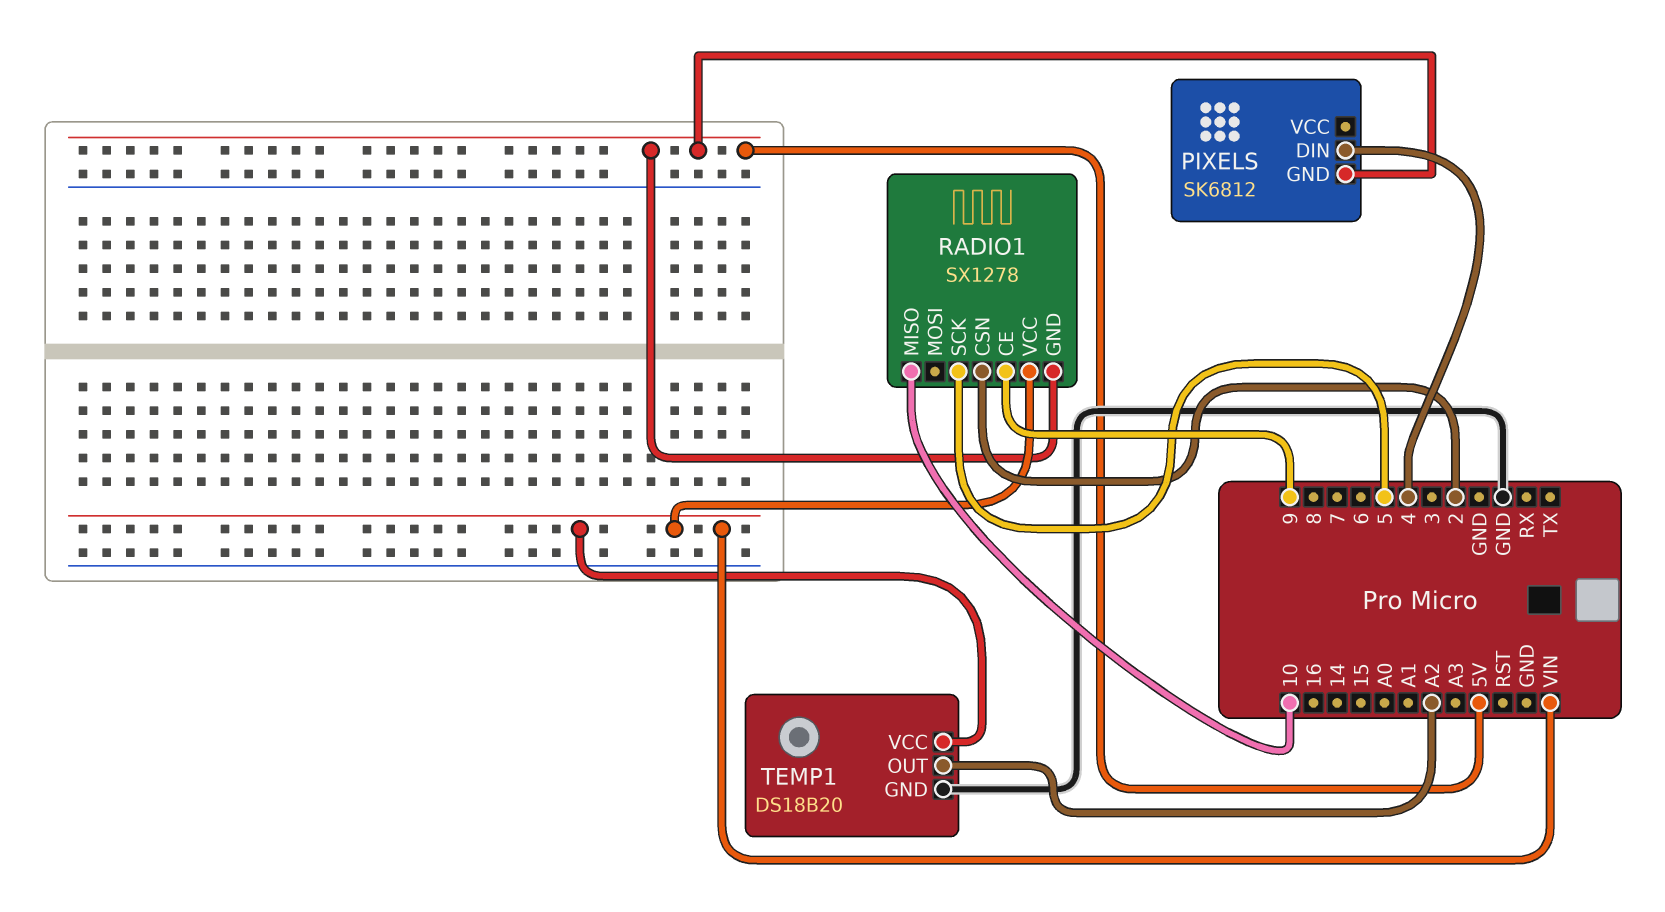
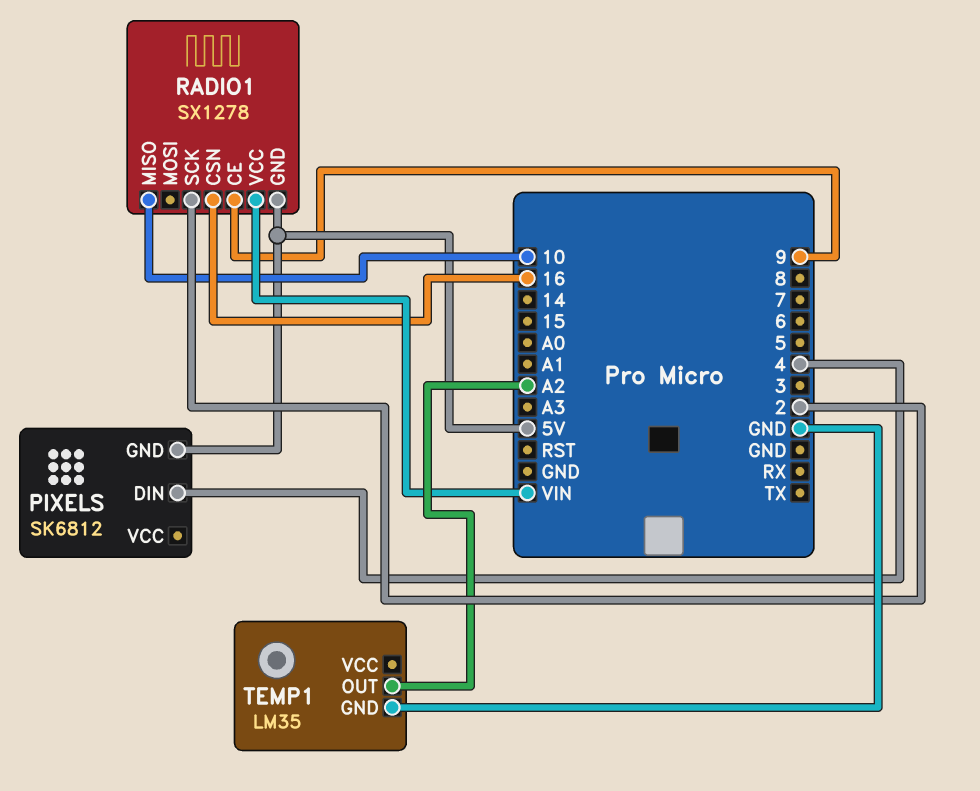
RADIO1 pin CSN: 2 -> 16
RADIO1 pin SCK: 5 -> 2
TEMP1: DS18B20 -> LM35
TEMP1 pin VCC: VIN -> none

